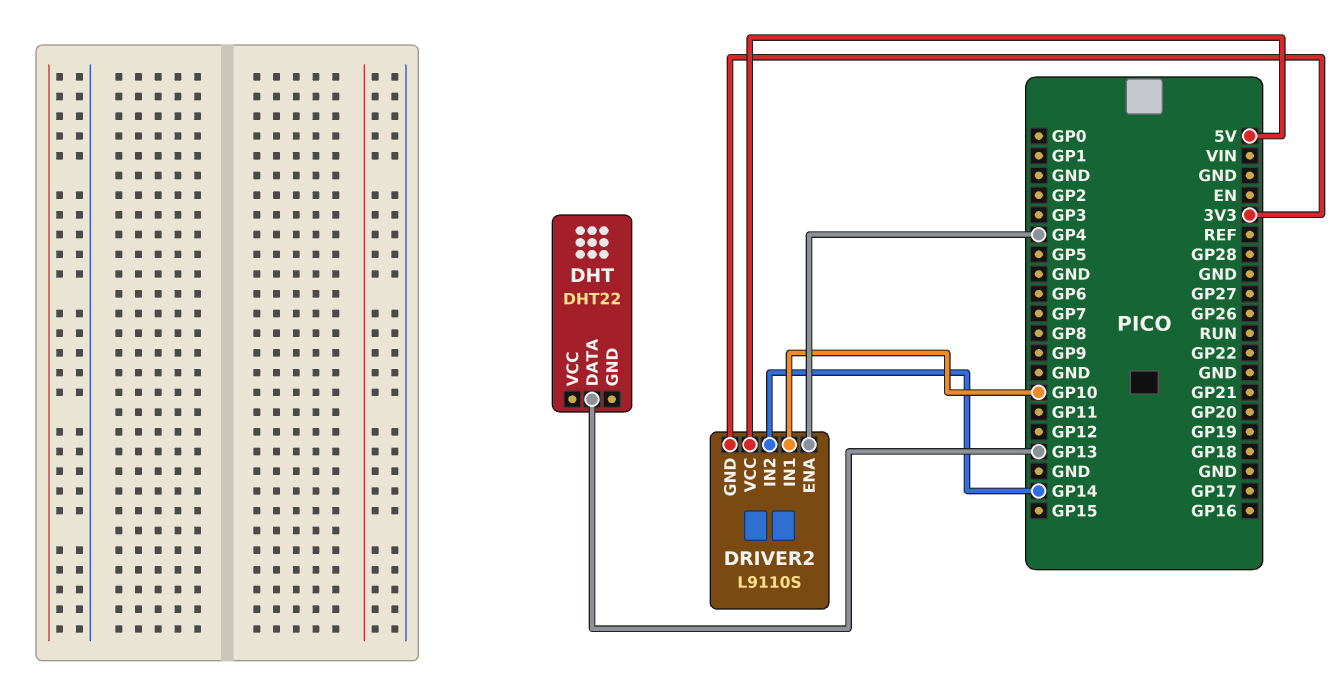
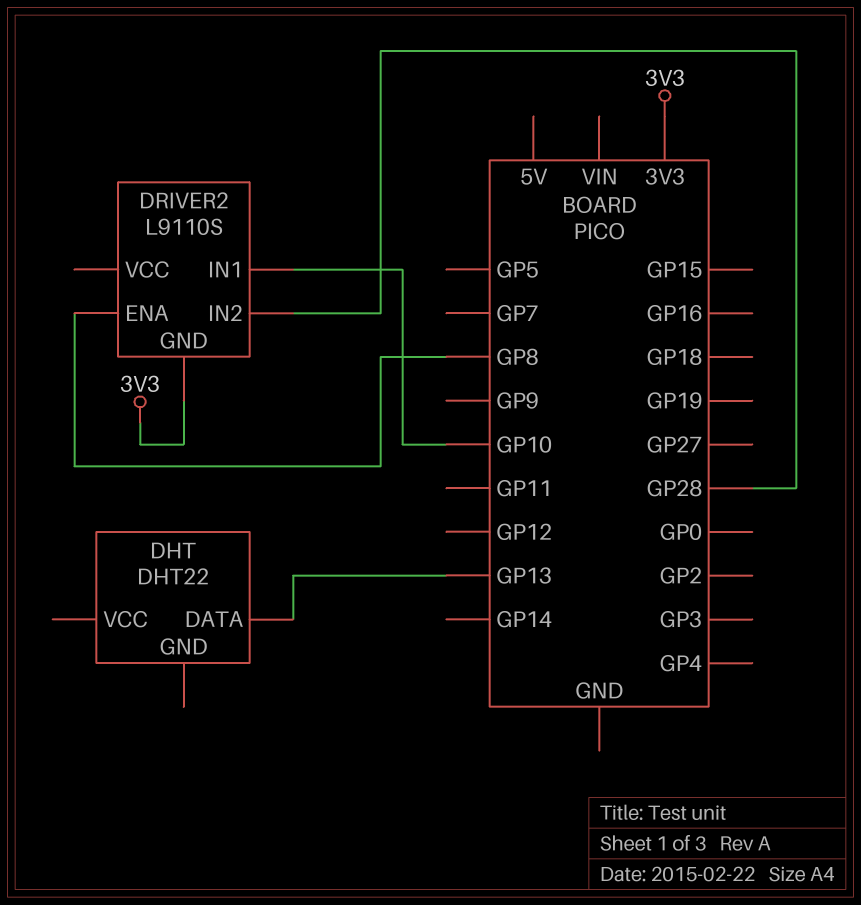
DRIVER2 pin ENA: GP4 -> GP8
DRIVER2 pin IN2: GP14 -> GP28
DRIVER2 pin VCC: 5V -> none

